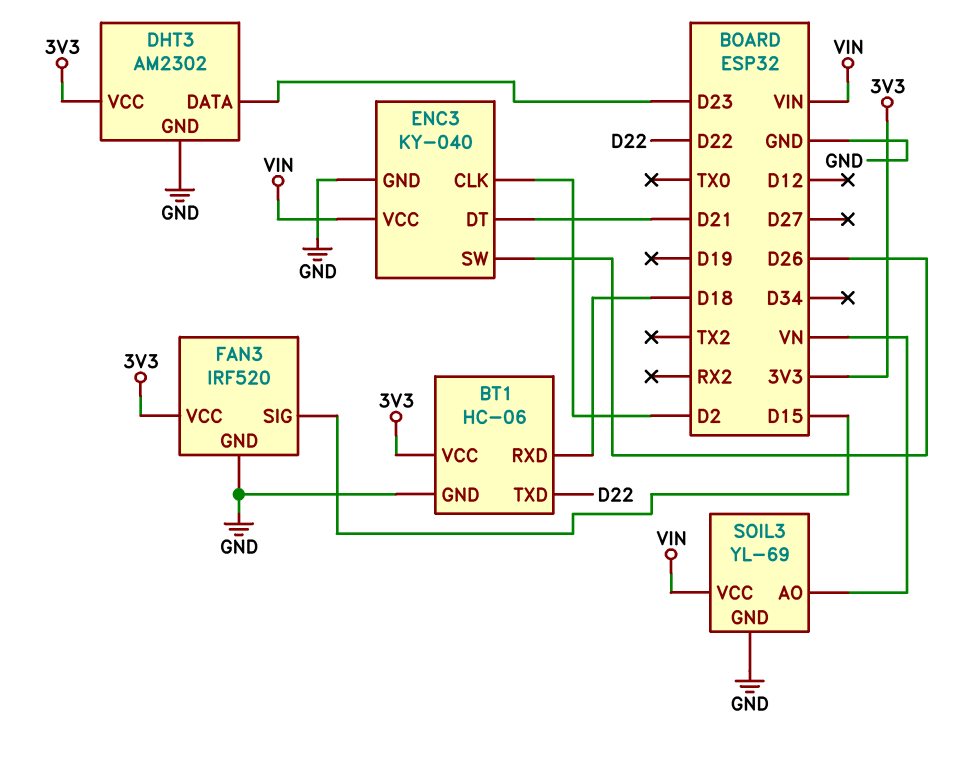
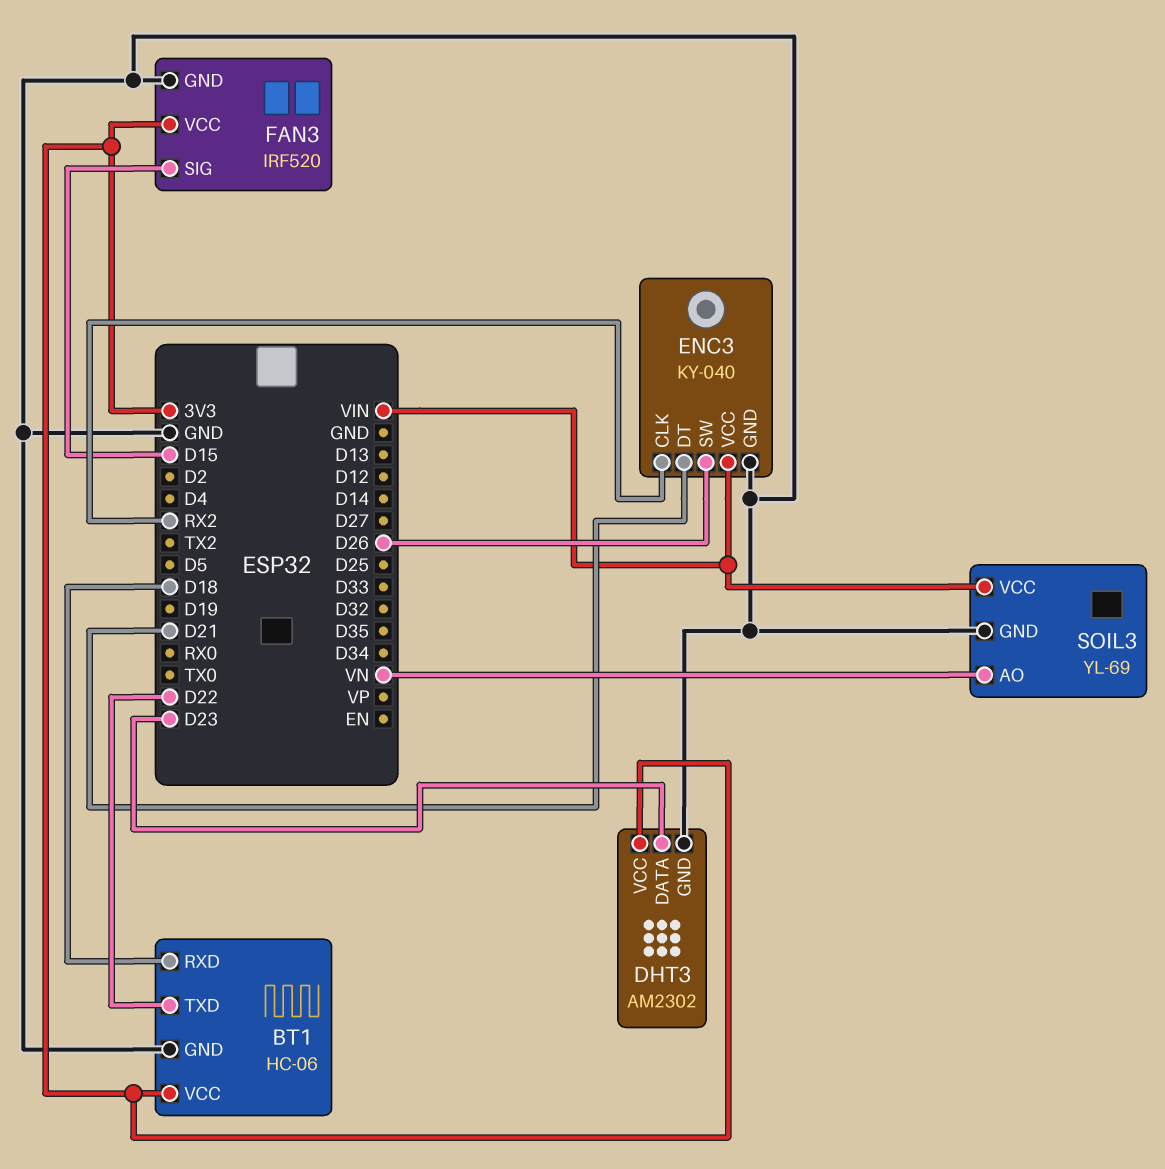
ENC3 pin CLK: D2 -> RX2

